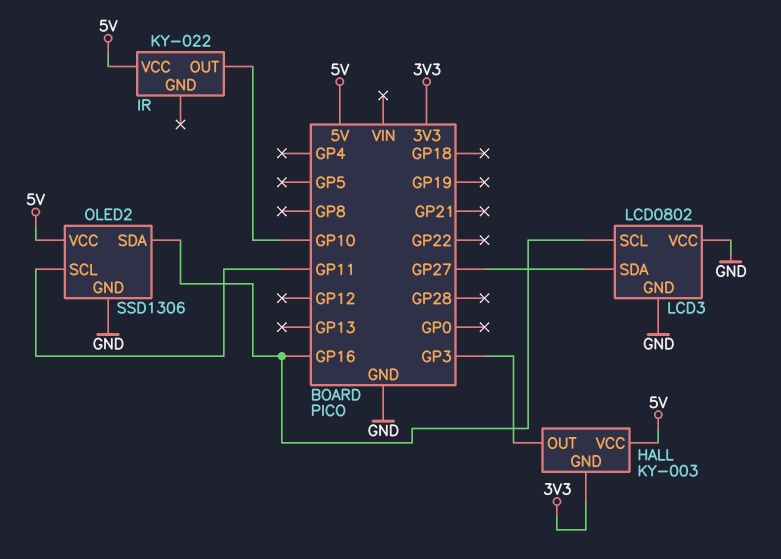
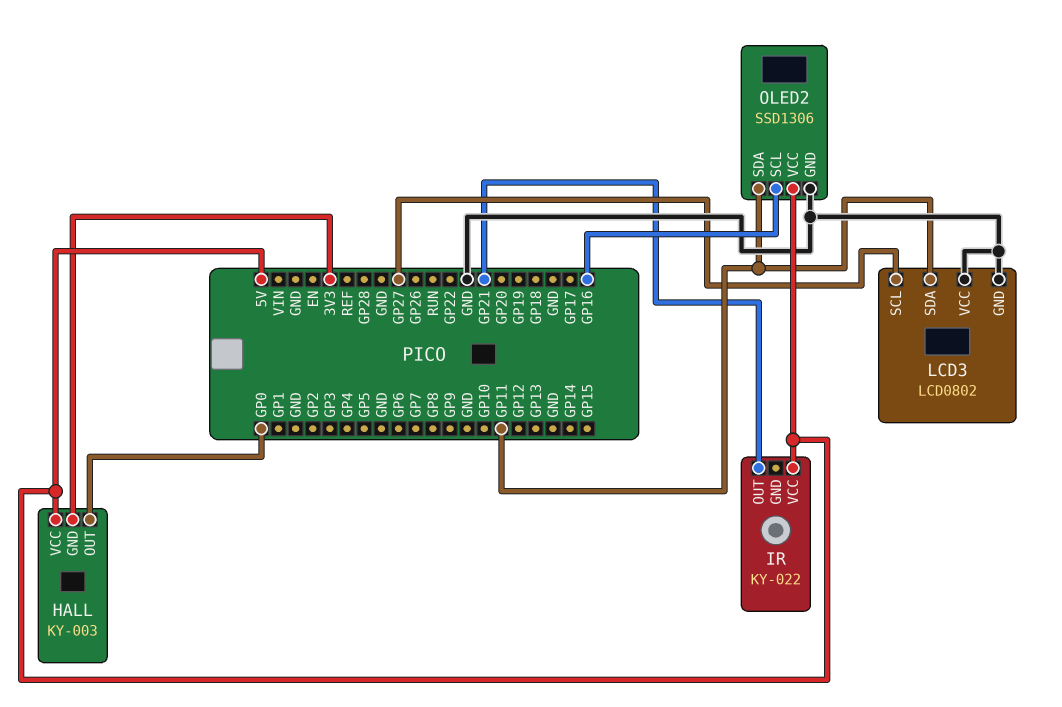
HALL pin OUT: GP3 -> GP0
IR pin OUT: GP10 -> GP21
LCD3 pin SCL: GP16 -> GP27
LCD3 pin SDA: GP27 -> GP11
OLED2 pin SCL: GP11 -> GP16
OLED2 pin SDA: GP16 -> GP11

